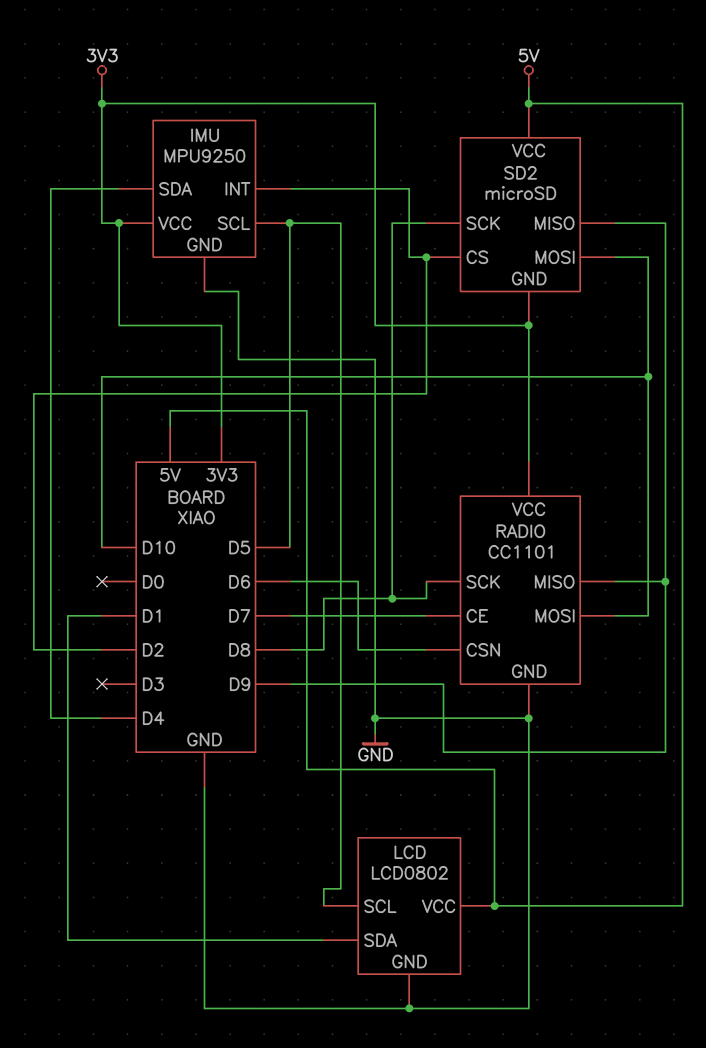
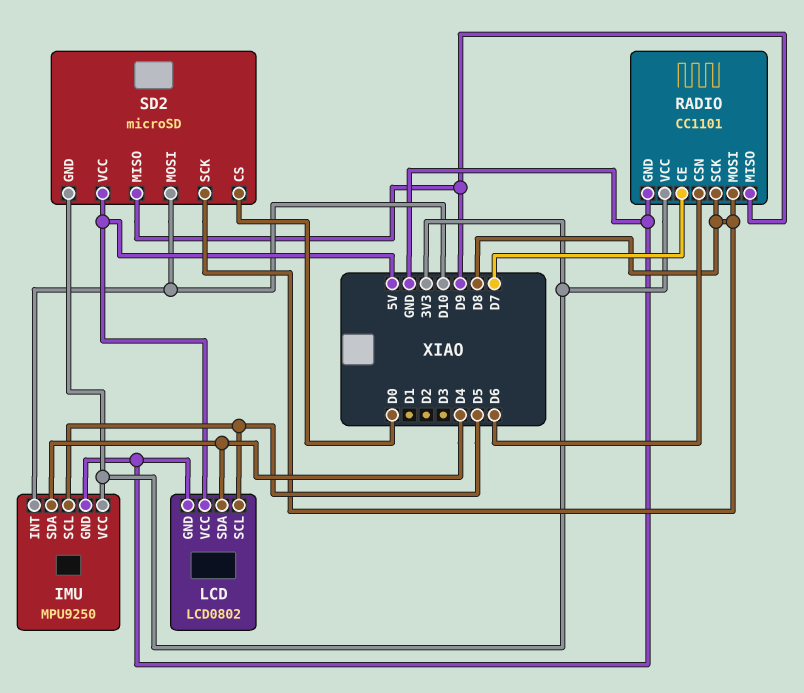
IMU pin INT: D2 -> D10
LCD pin SDA: D1 -> D4
RADIO pin MOSI: D10 -> D8
SD2 pin CS: D2 -> D0

